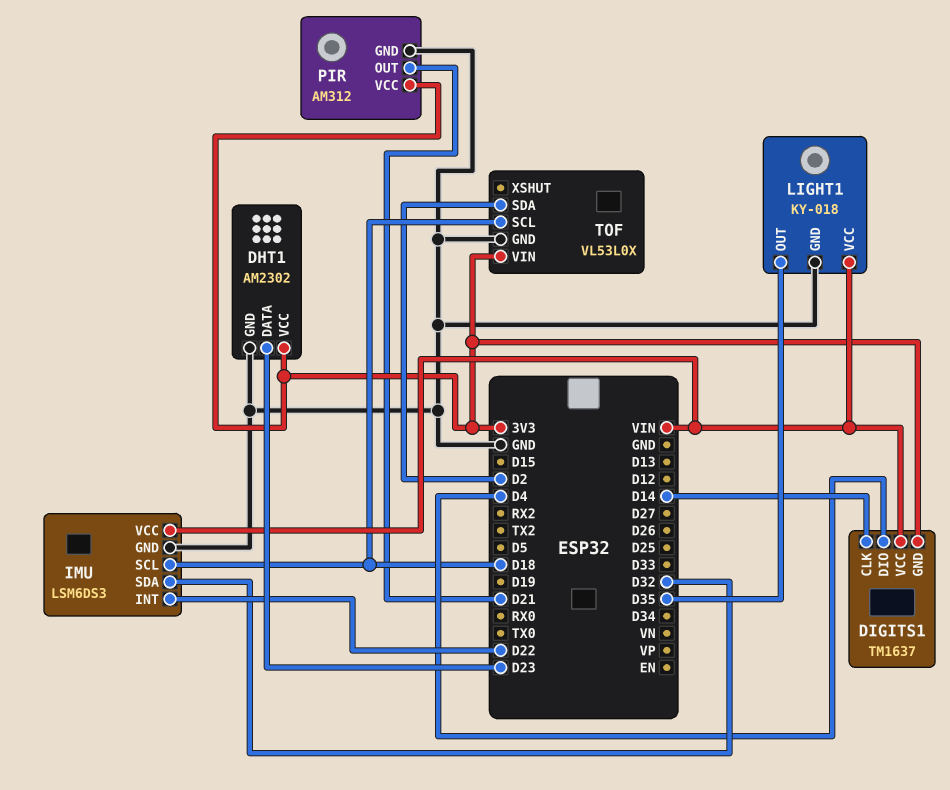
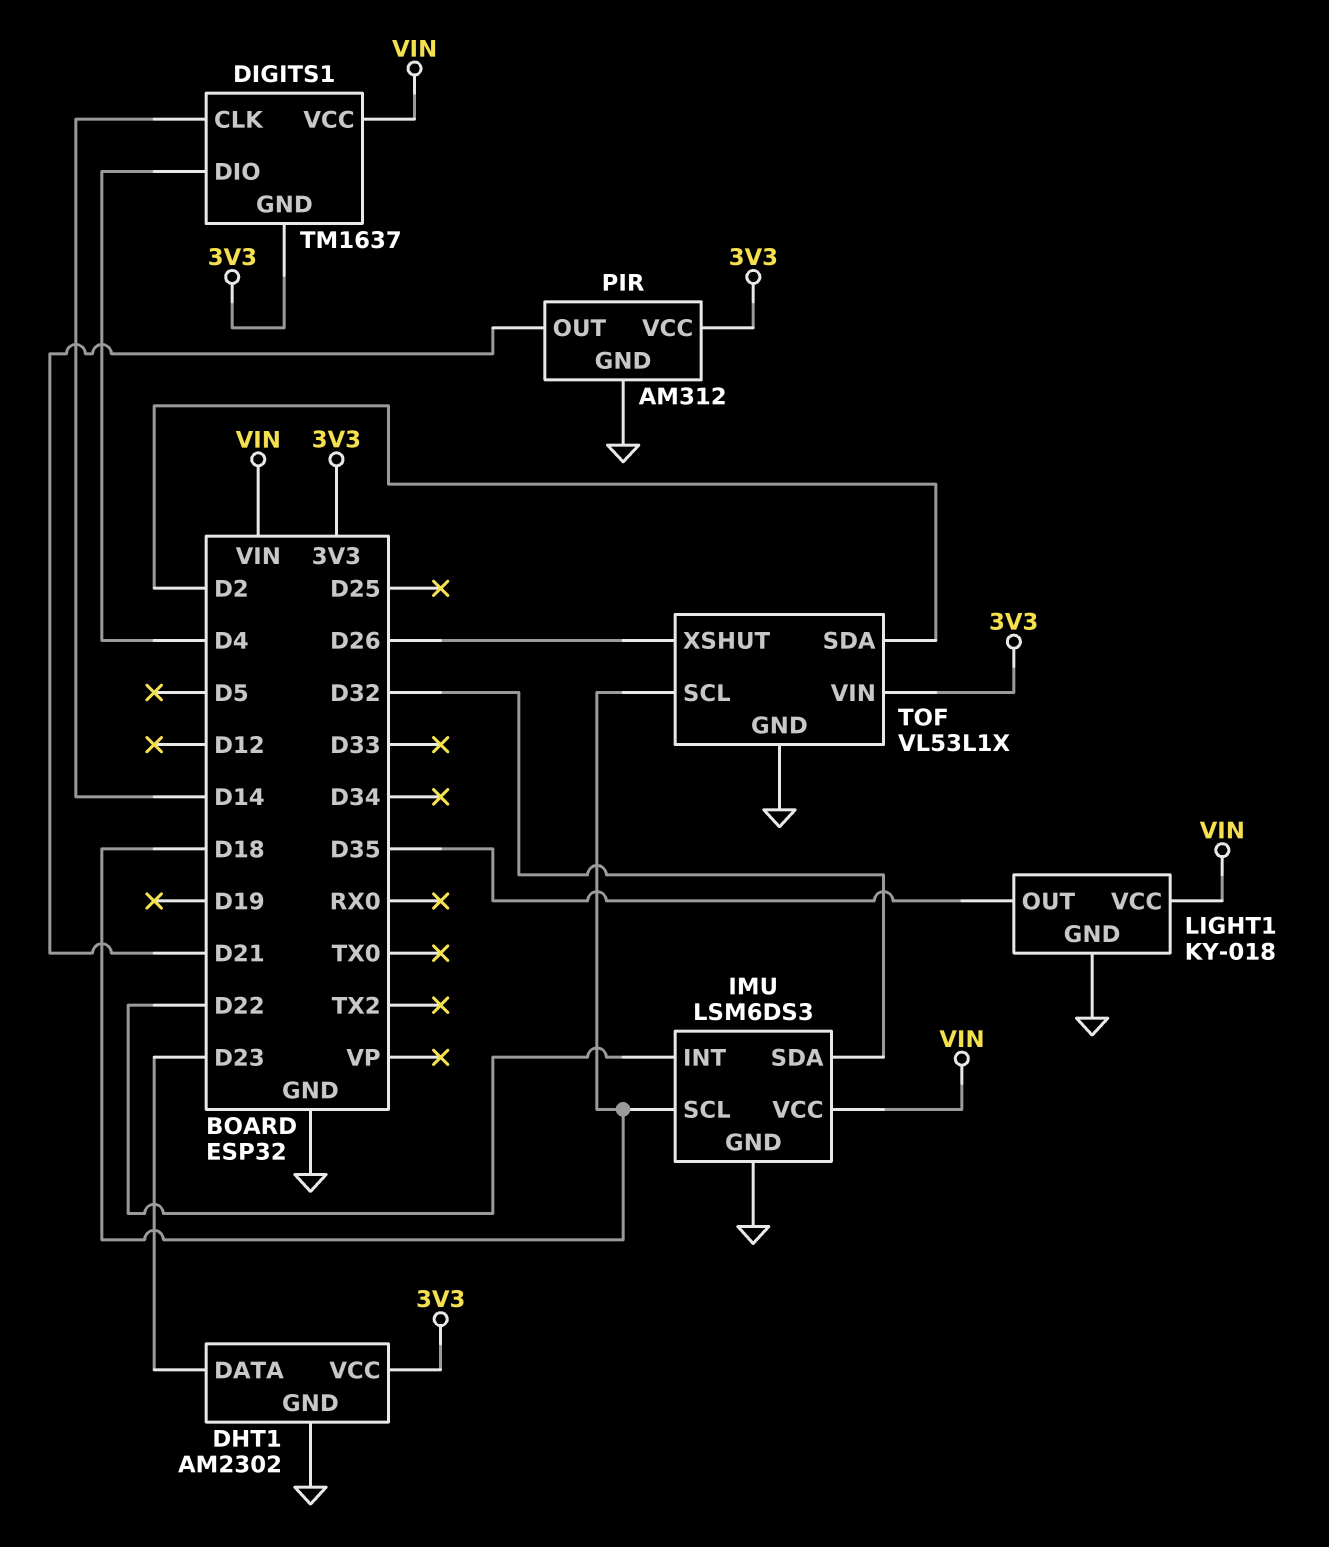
TOF: VL53L0X -> VL53L1X
TOF pin XSHUT: none -> D26

